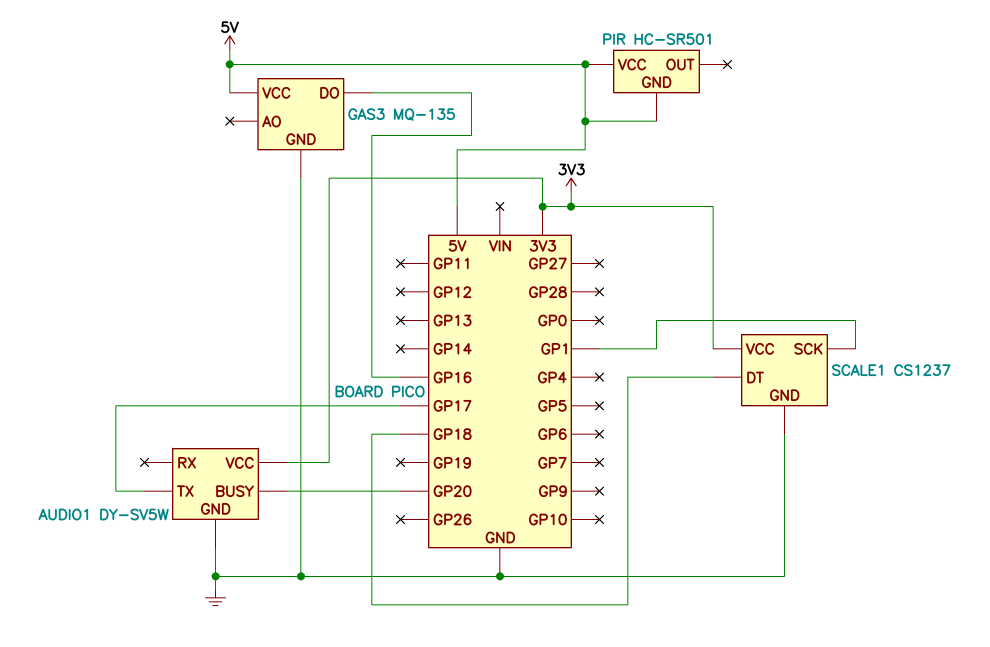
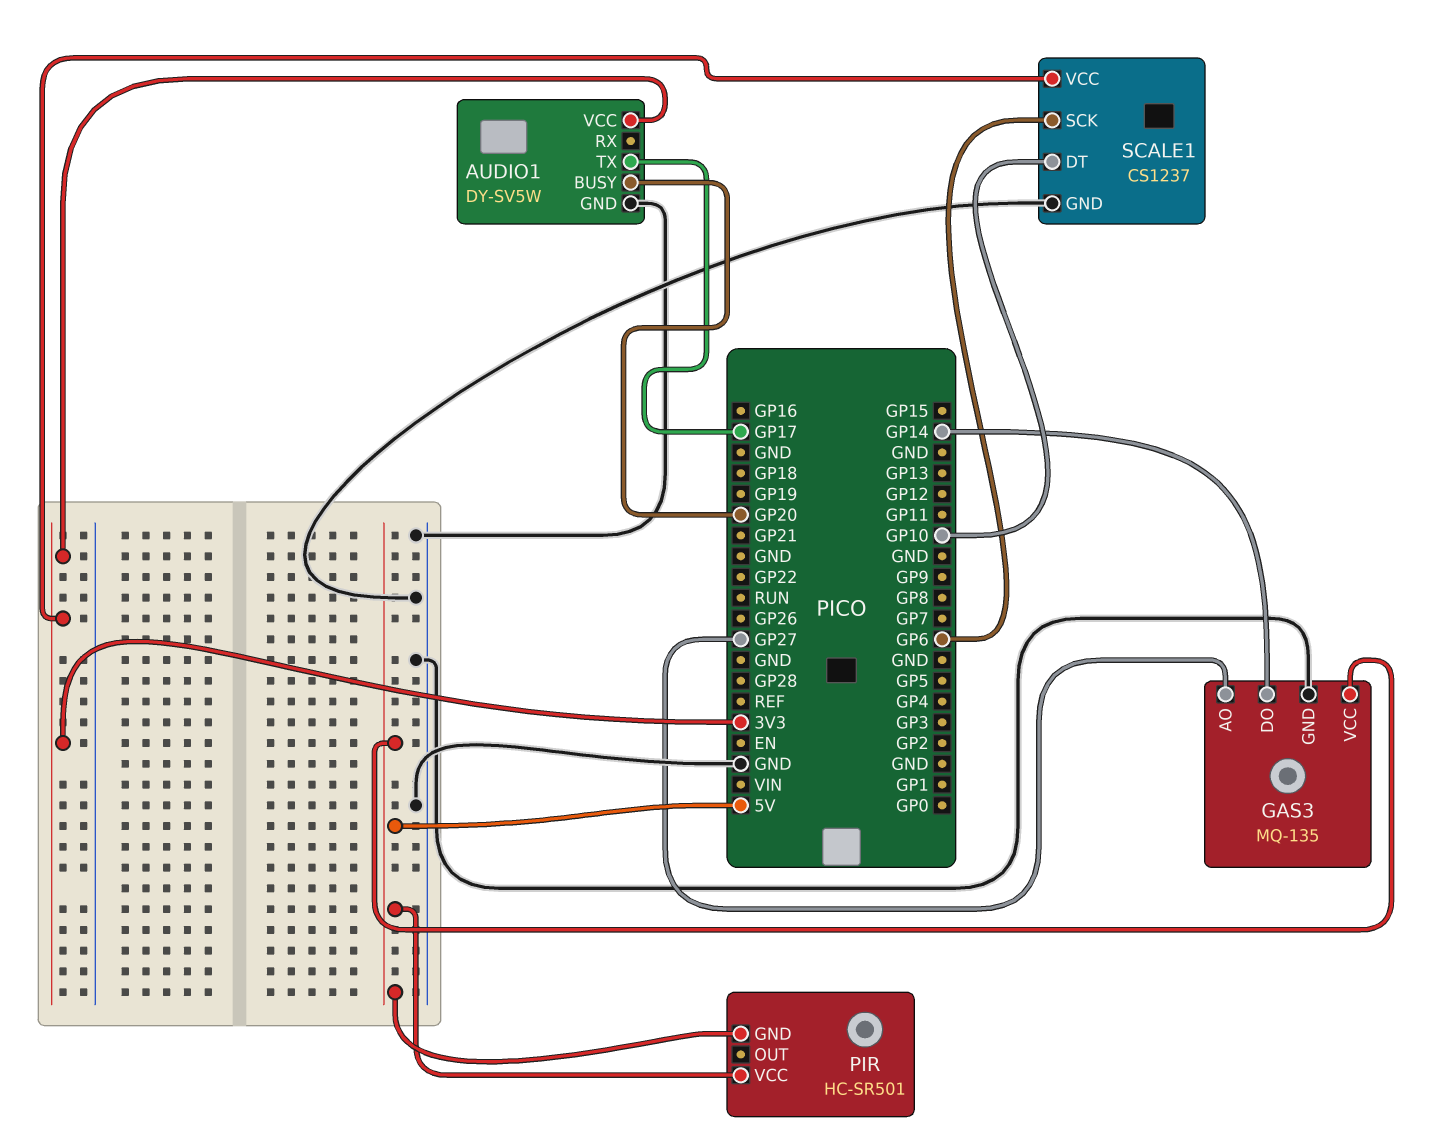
GAS3 pin AO: none -> GP27
GAS3 pin DO: GP16 -> GP14
SCALE1 pin DT: GP18 -> GP10
SCALE1 pin SCK: GP1 -> GP6

